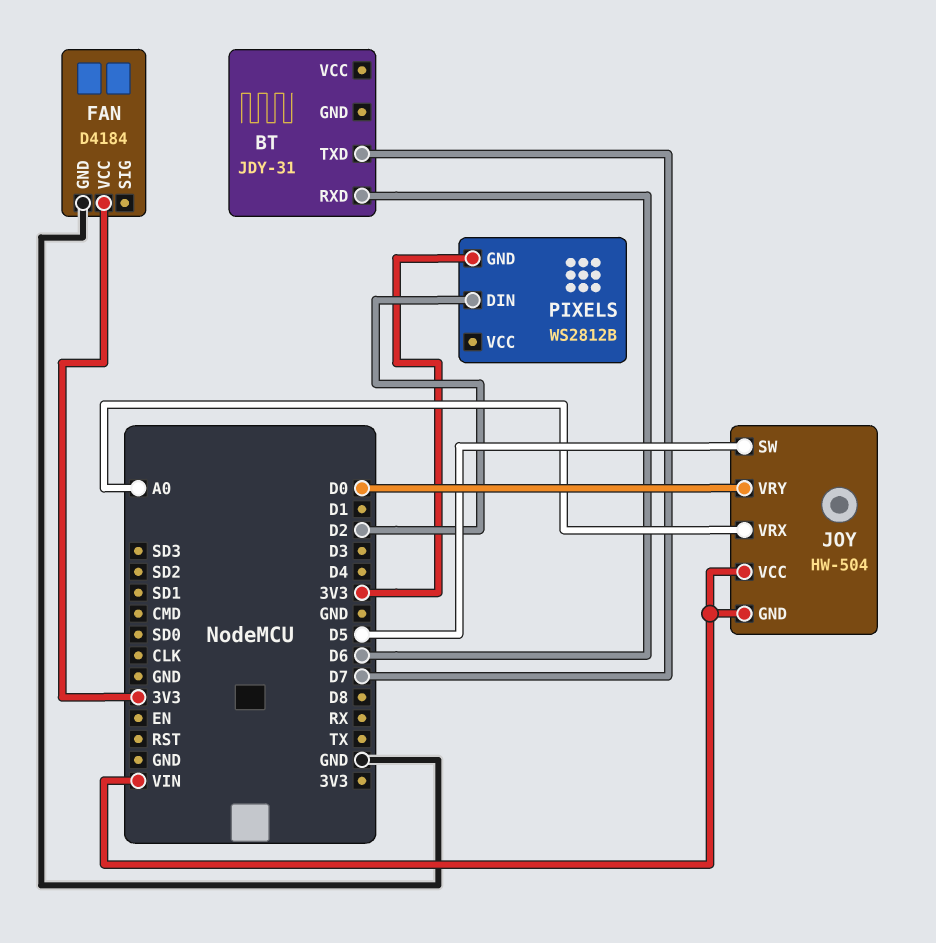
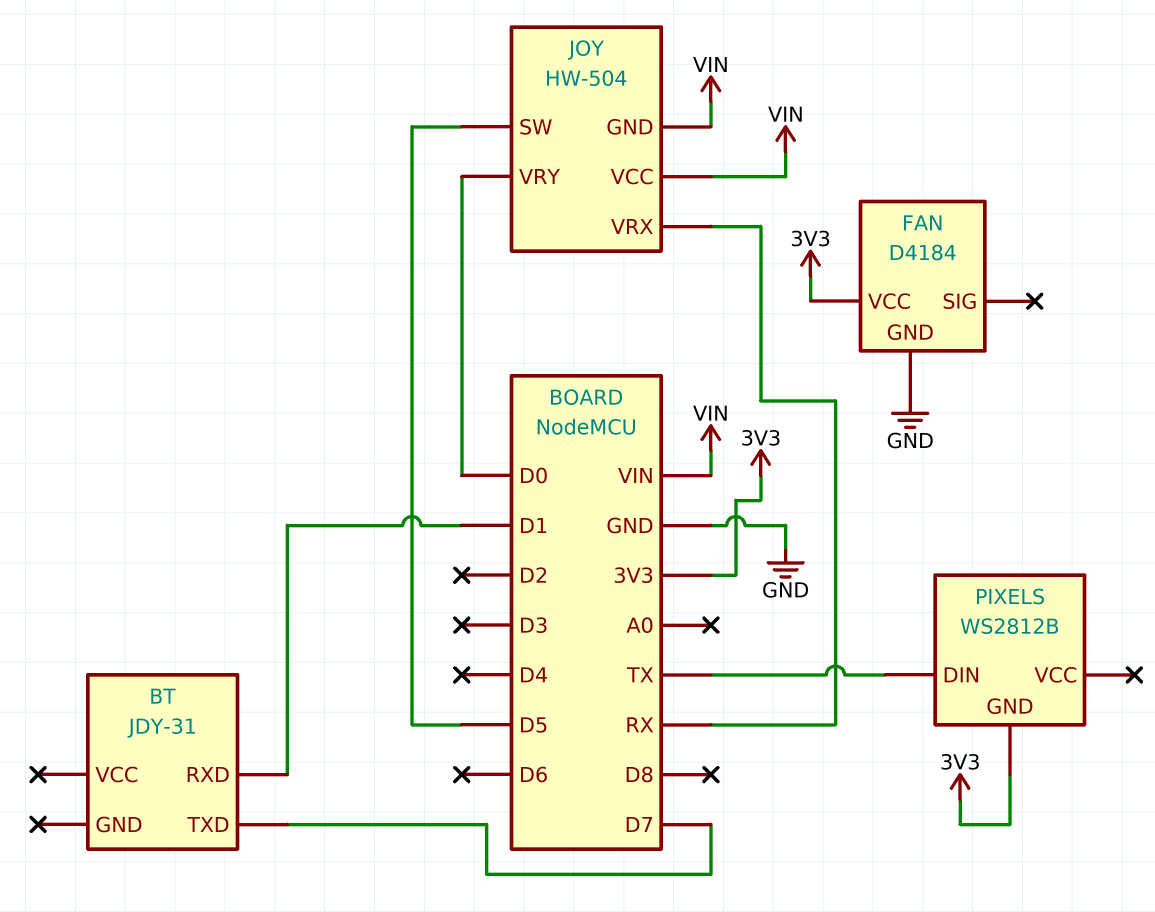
BT pin RXD: D6 -> D1
JOY pin VRX: A0 -> RX
PIXELS pin DIN: D2 -> TX

